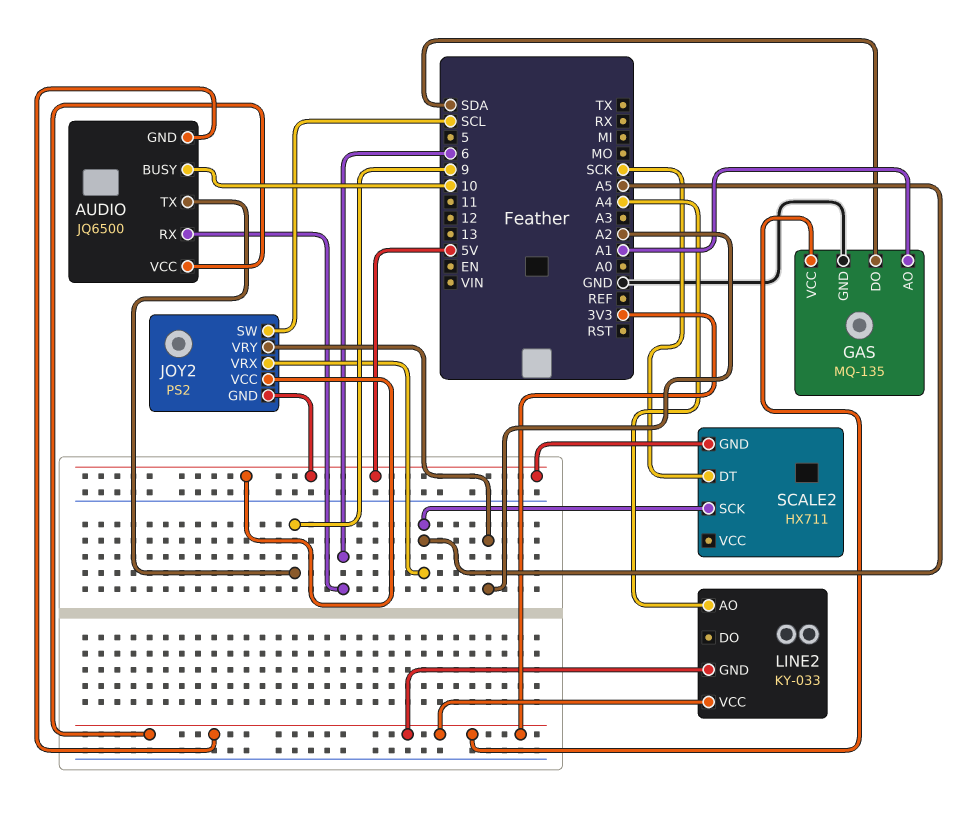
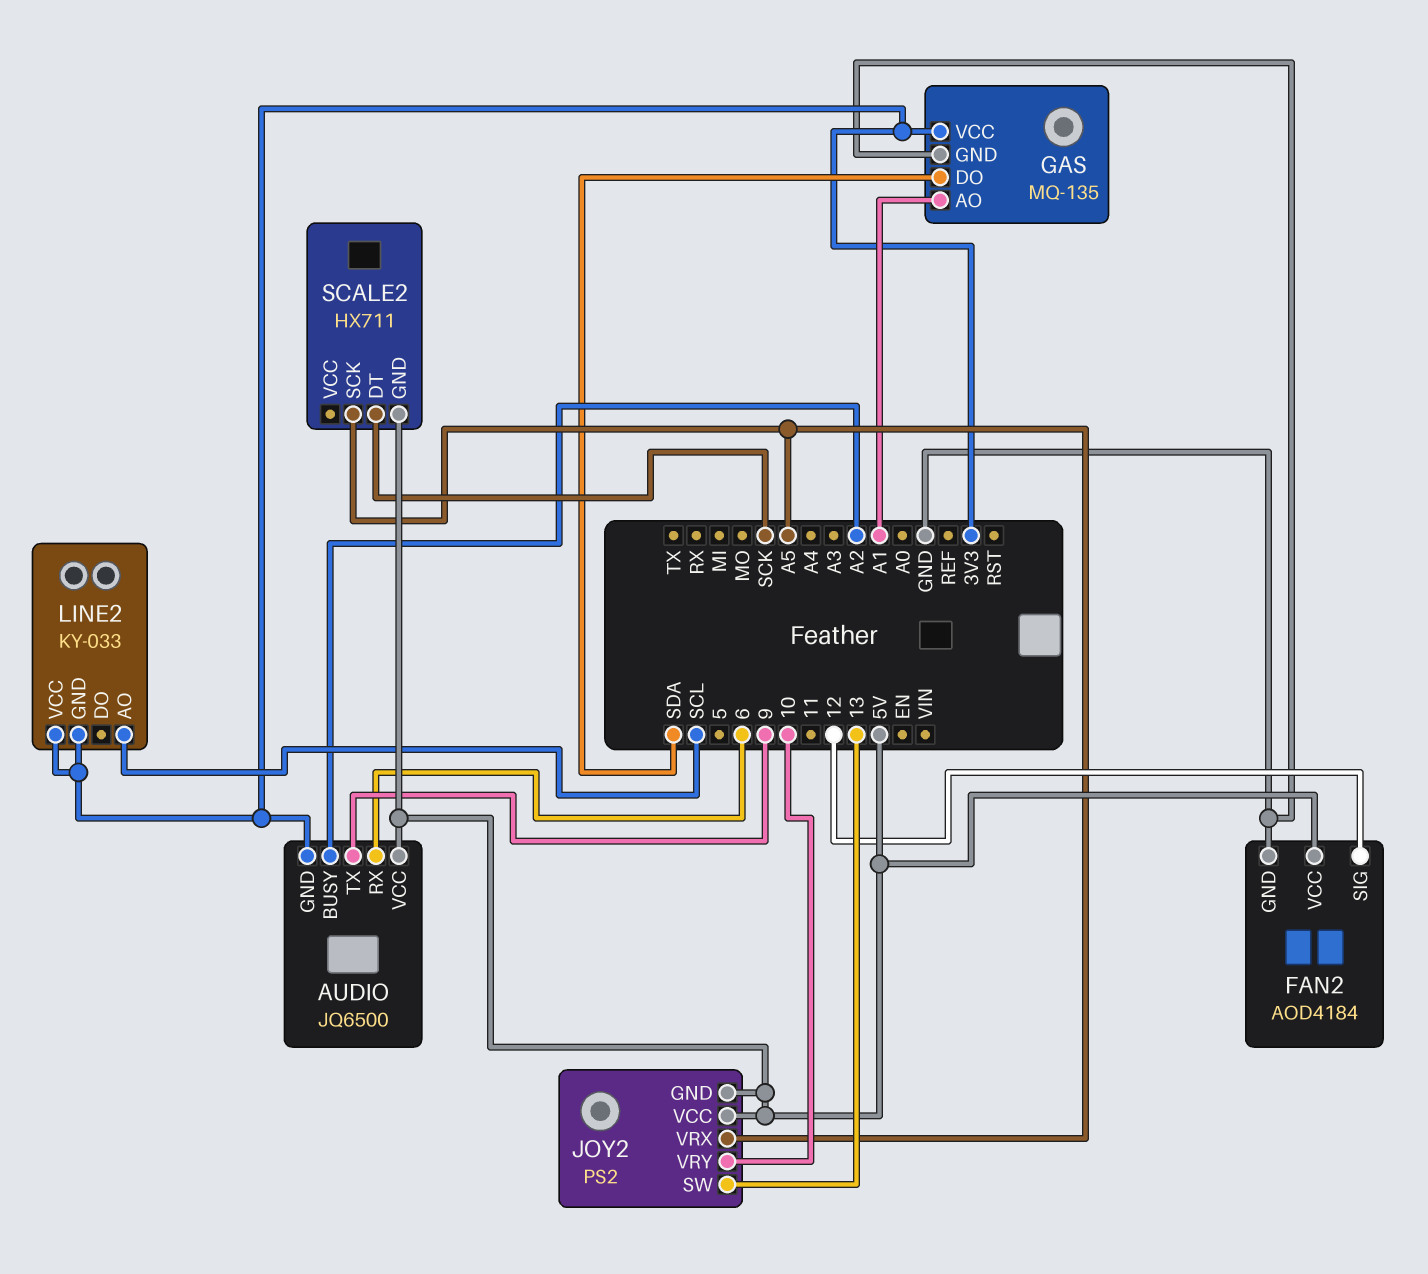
AUDIO pin BUSY: 10 -> A2
AUDIO pin VCC: 3V3 -> 5V
FAN2: none -> AOD4184
FAN2 pin GND: none -> GND
FAN2 pin SIG: none -> 12
FAN2 pin VCC: none -> 5V
JOY2 pin SW: SCL -> 13
JOY2 pin VRY: A2 -> 10
LINE2 pin AO: A4 -> SCL

